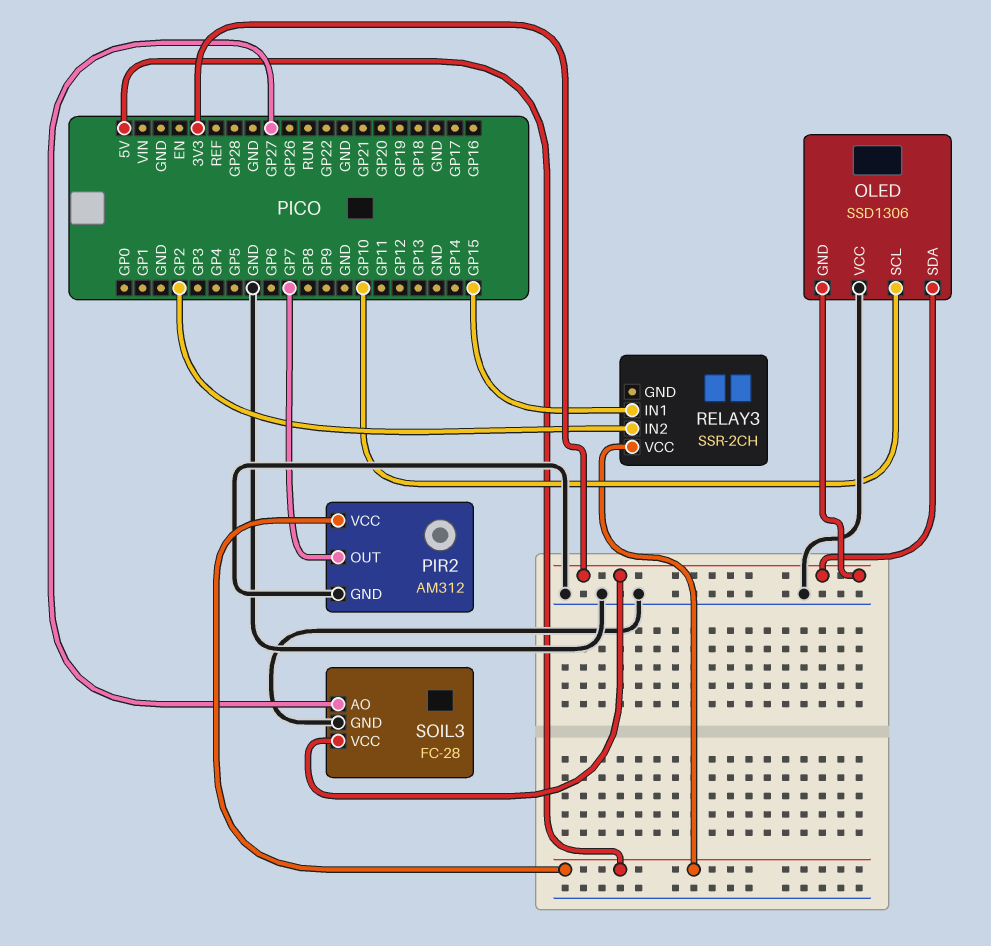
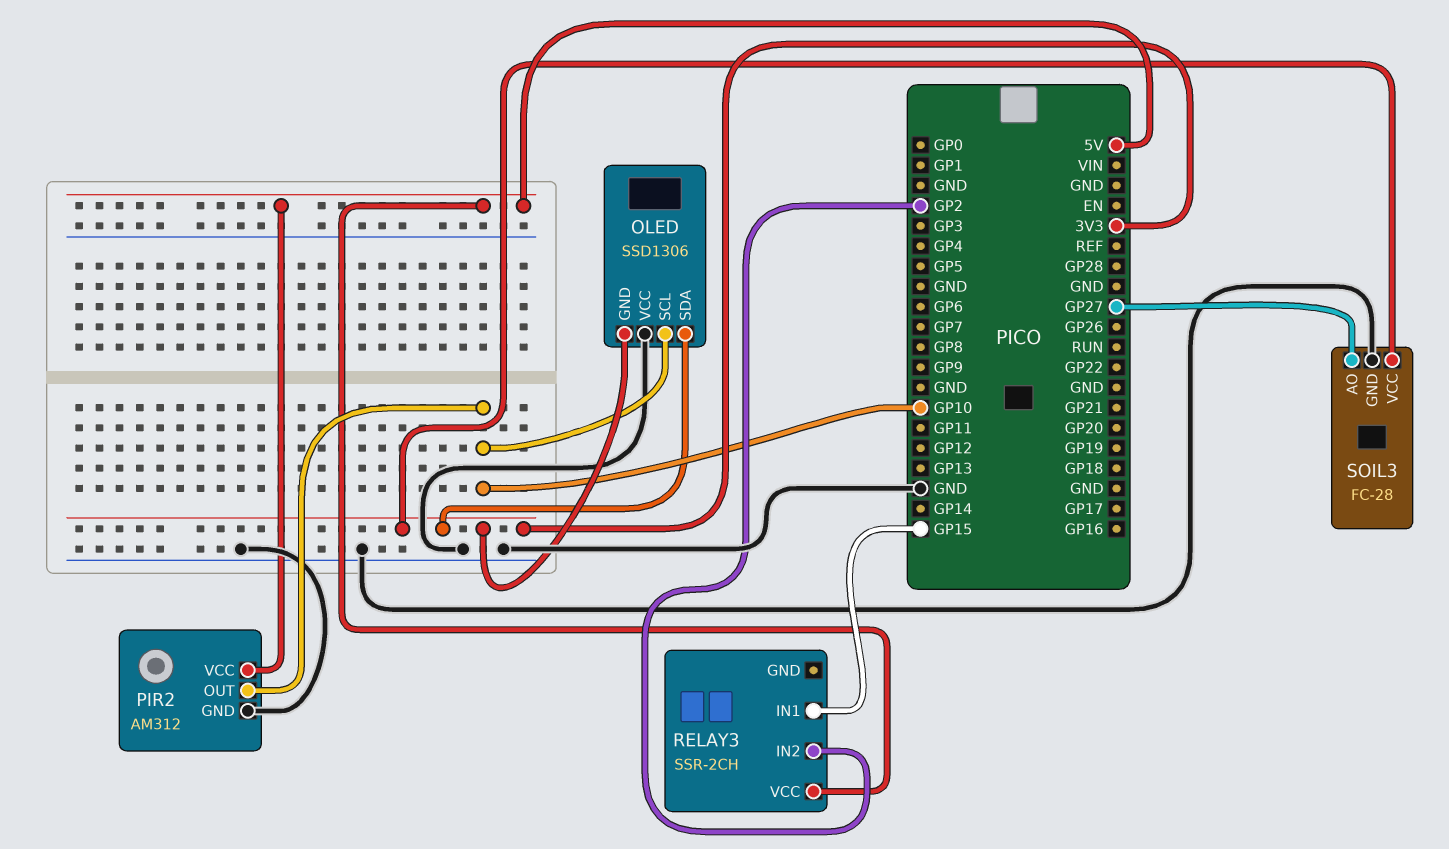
PIR2 pin OUT: GP7 -> GP10

